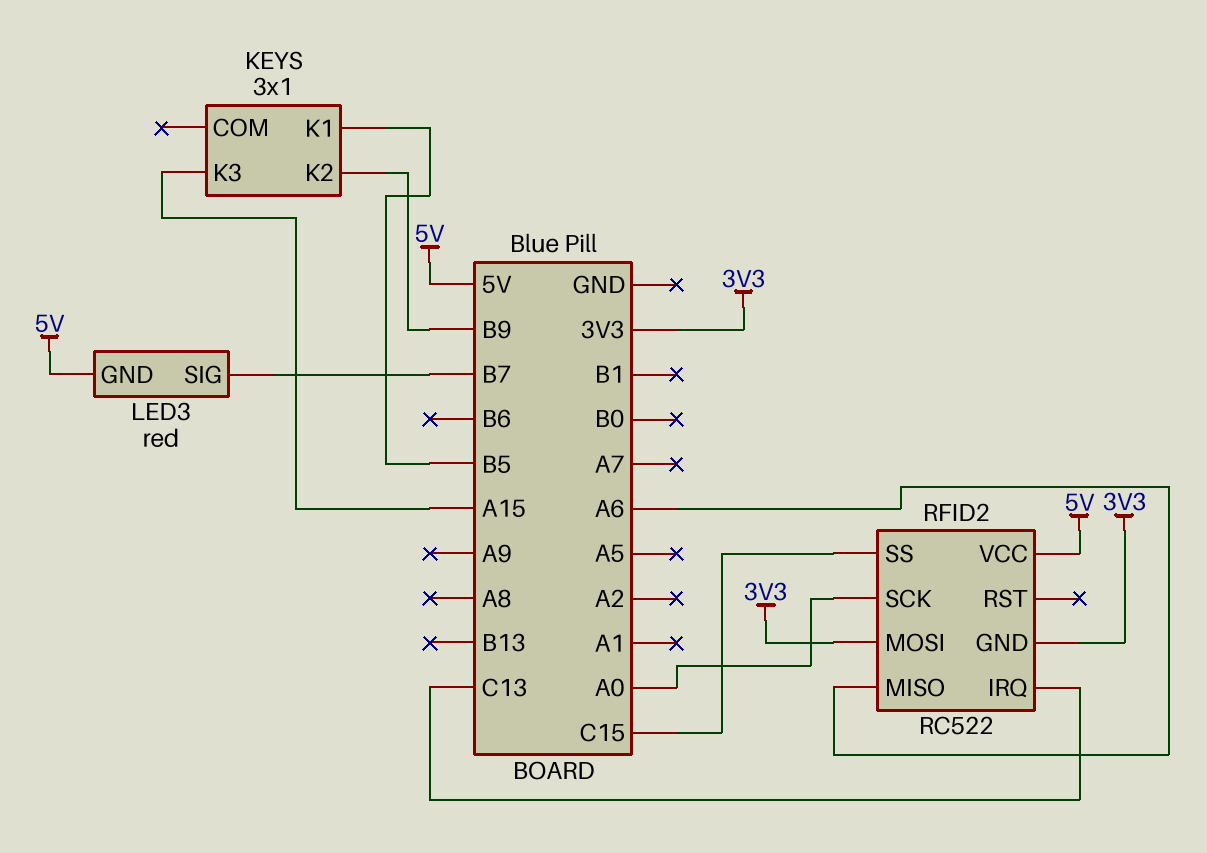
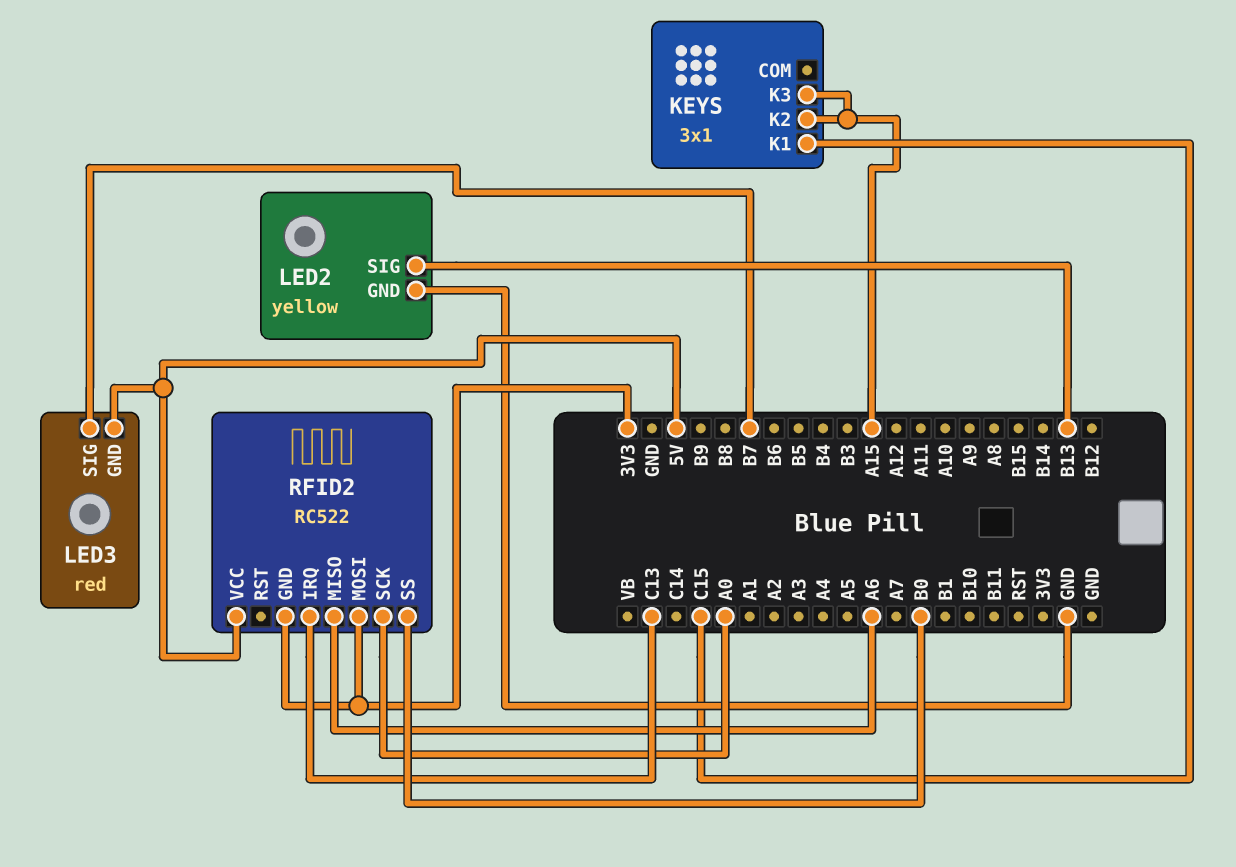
KEYS pin K1: B5 -> C15
KEYS pin K2: B9 -> A15
LED2: none -> yellow
LED2 pin GND: none -> GND
LED2 pin SIG: none -> B13
RFID2 pin SS: C15 -> B0

